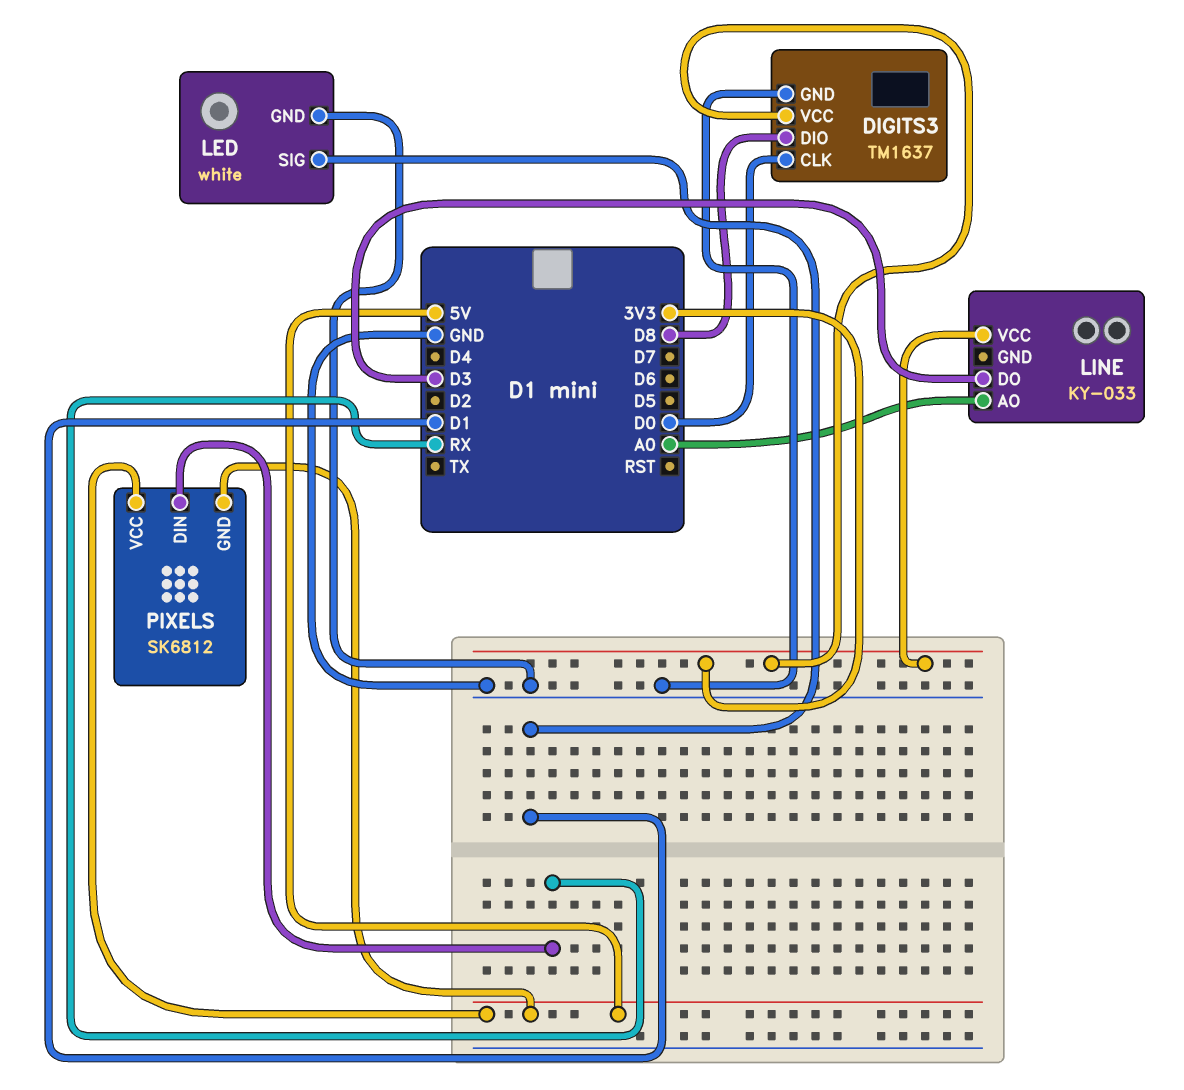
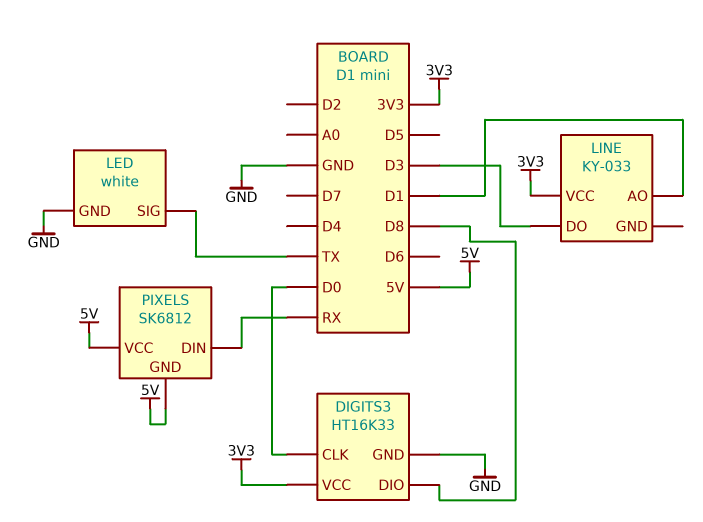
DIGITS3: TM1637 -> HT16K33
LED pin SIG: D1 -> TX
LINE pin AO: A0 -> D1

